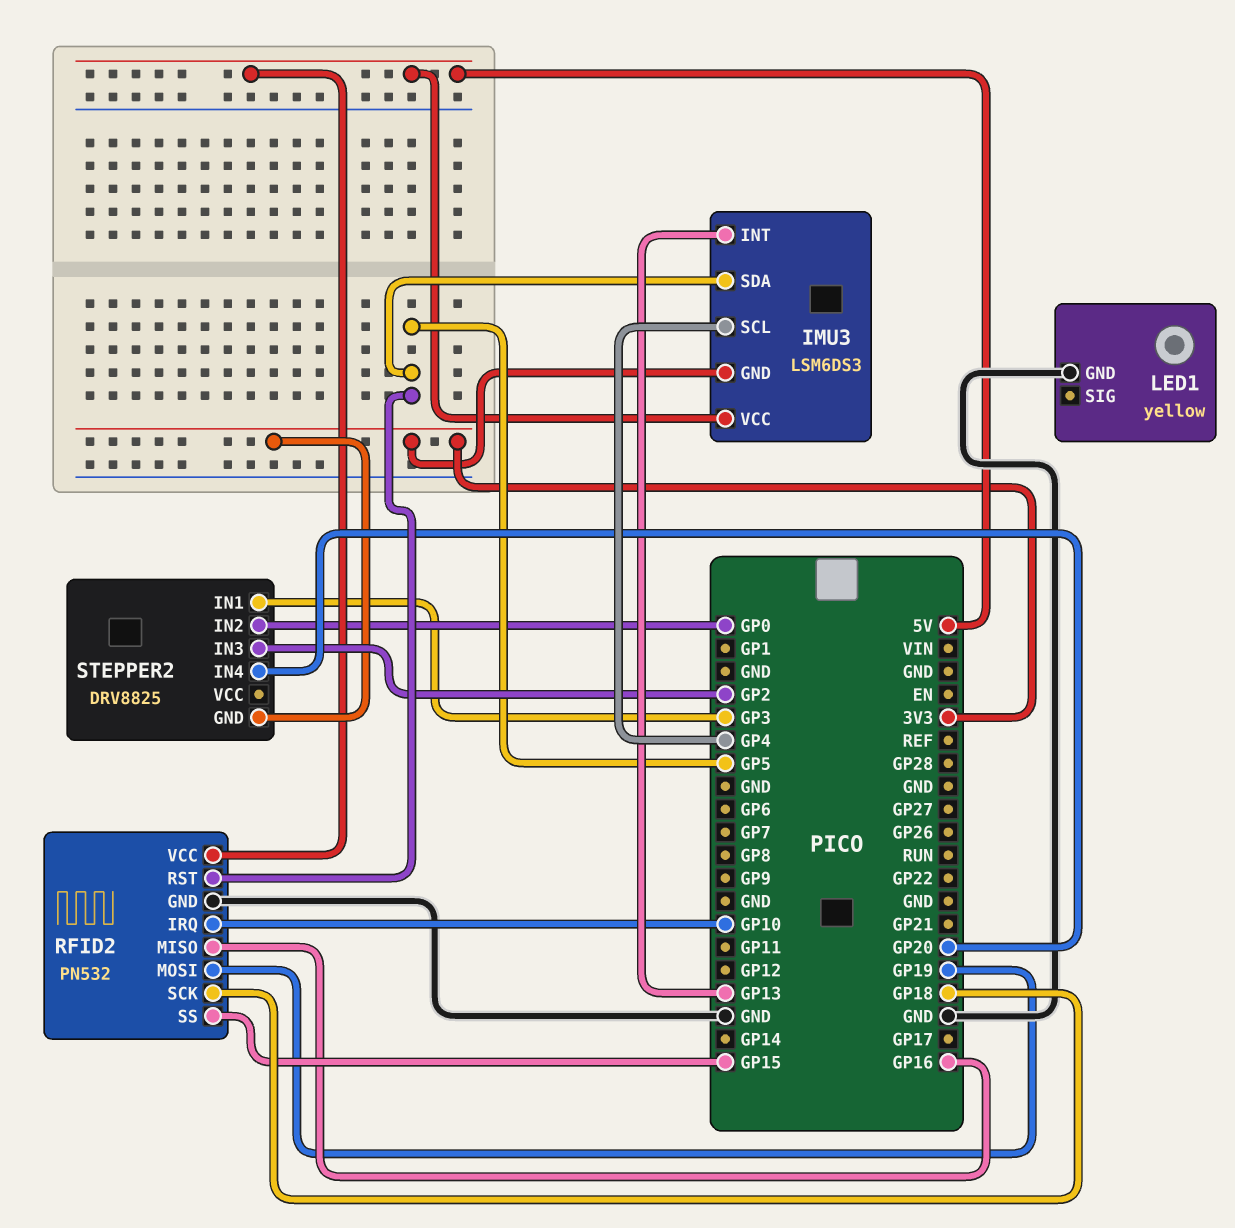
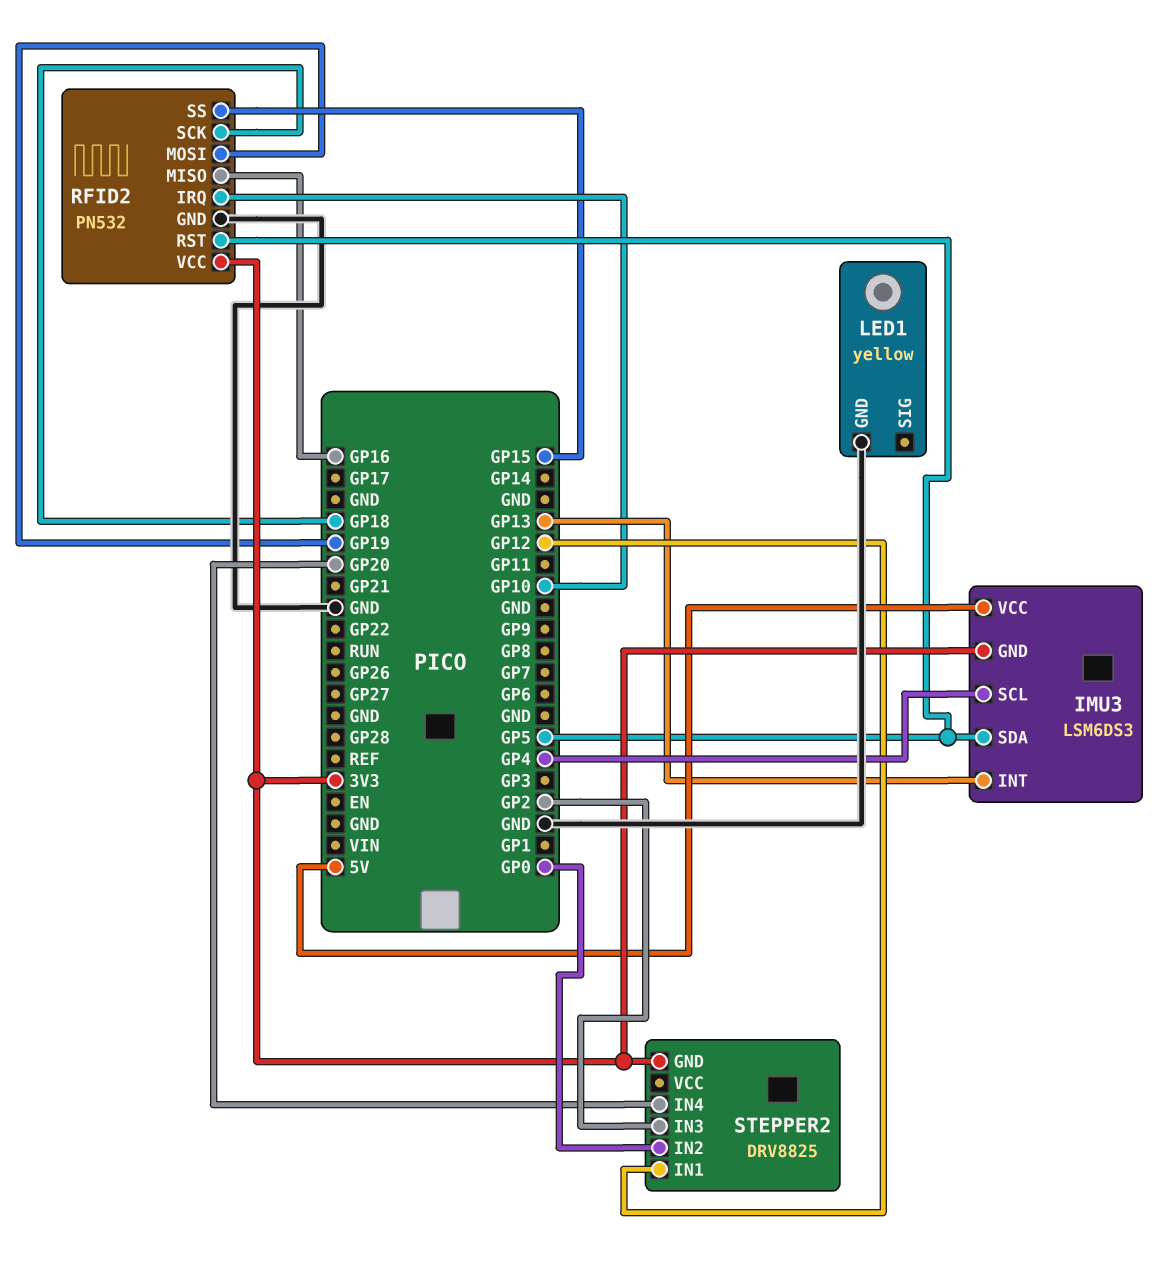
RFID2 pin VCC: 5V -> 3V3
STEPPER2 pin IN1: GP3 -> GP12

